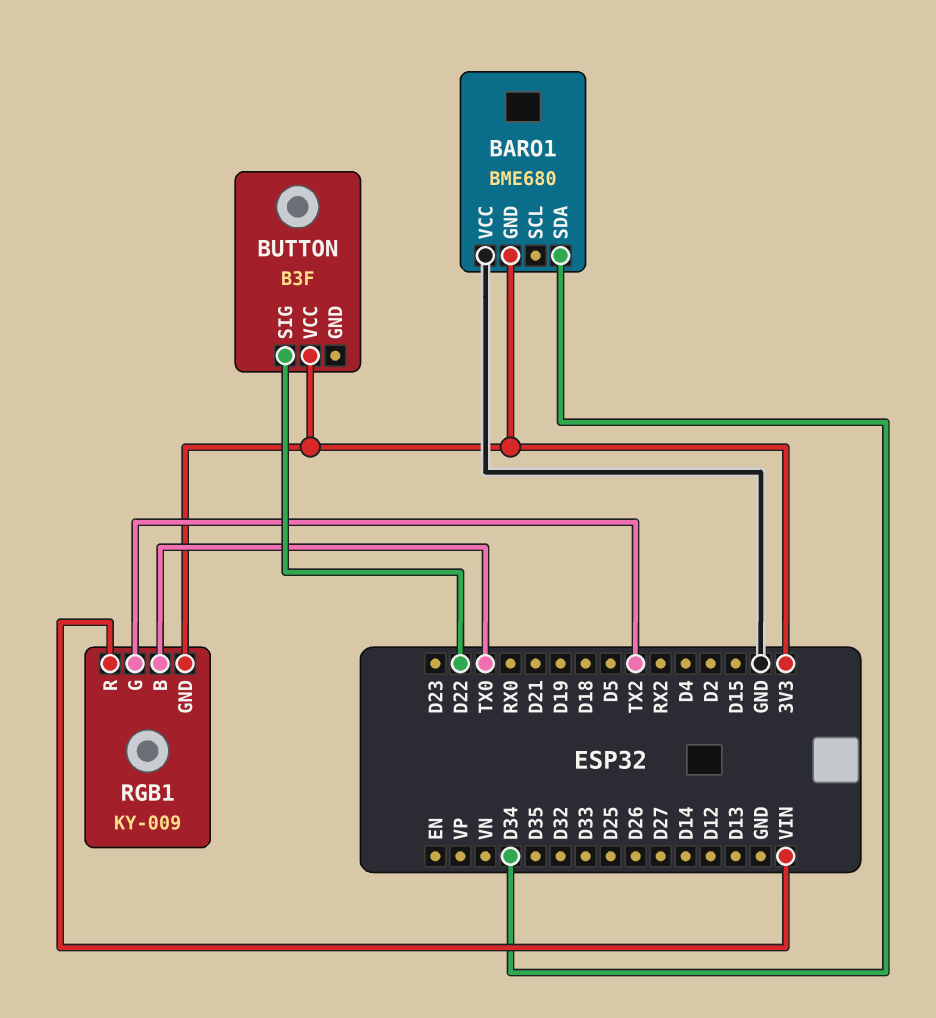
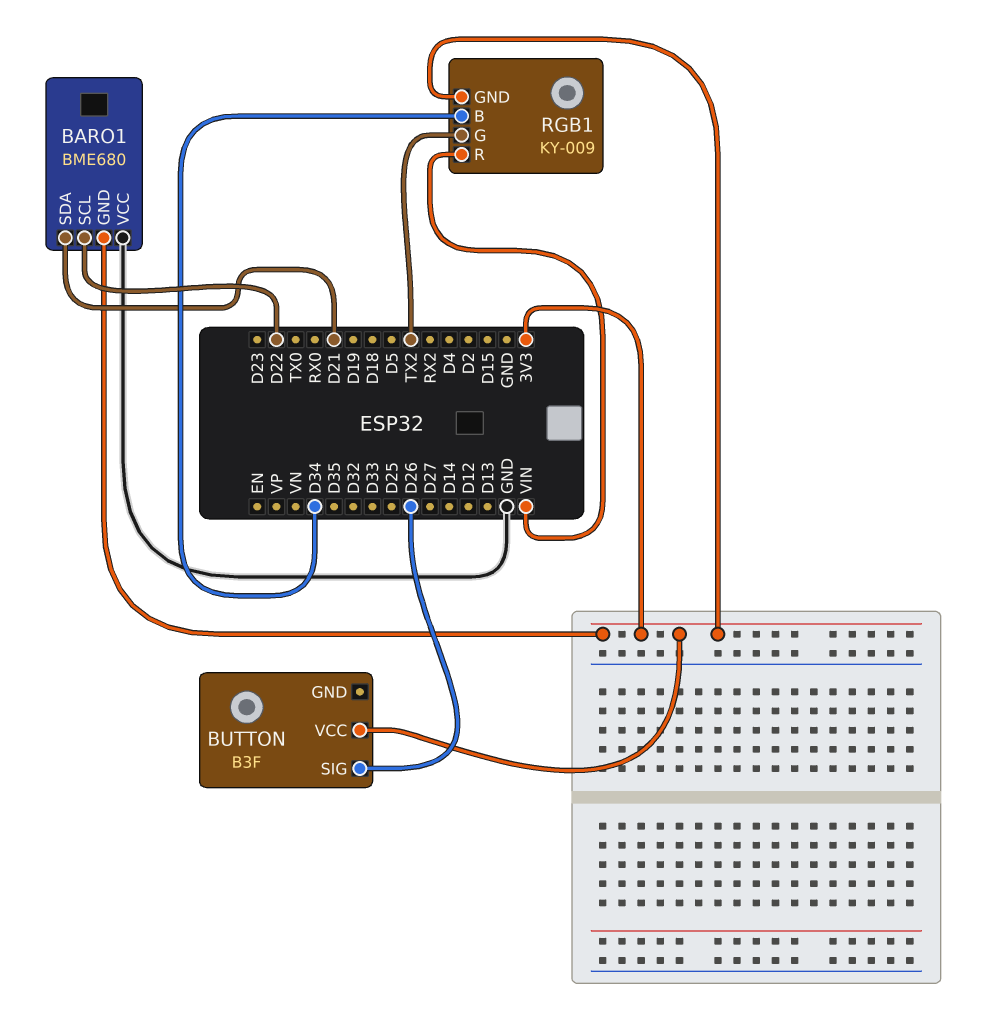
BARO1 pin SCL: none -> D22
BARO1 pin SDA: D34 -> D21
BUTTON pin SIG: D22 -> D26
RGB1 pin B: TX0 -> D34

